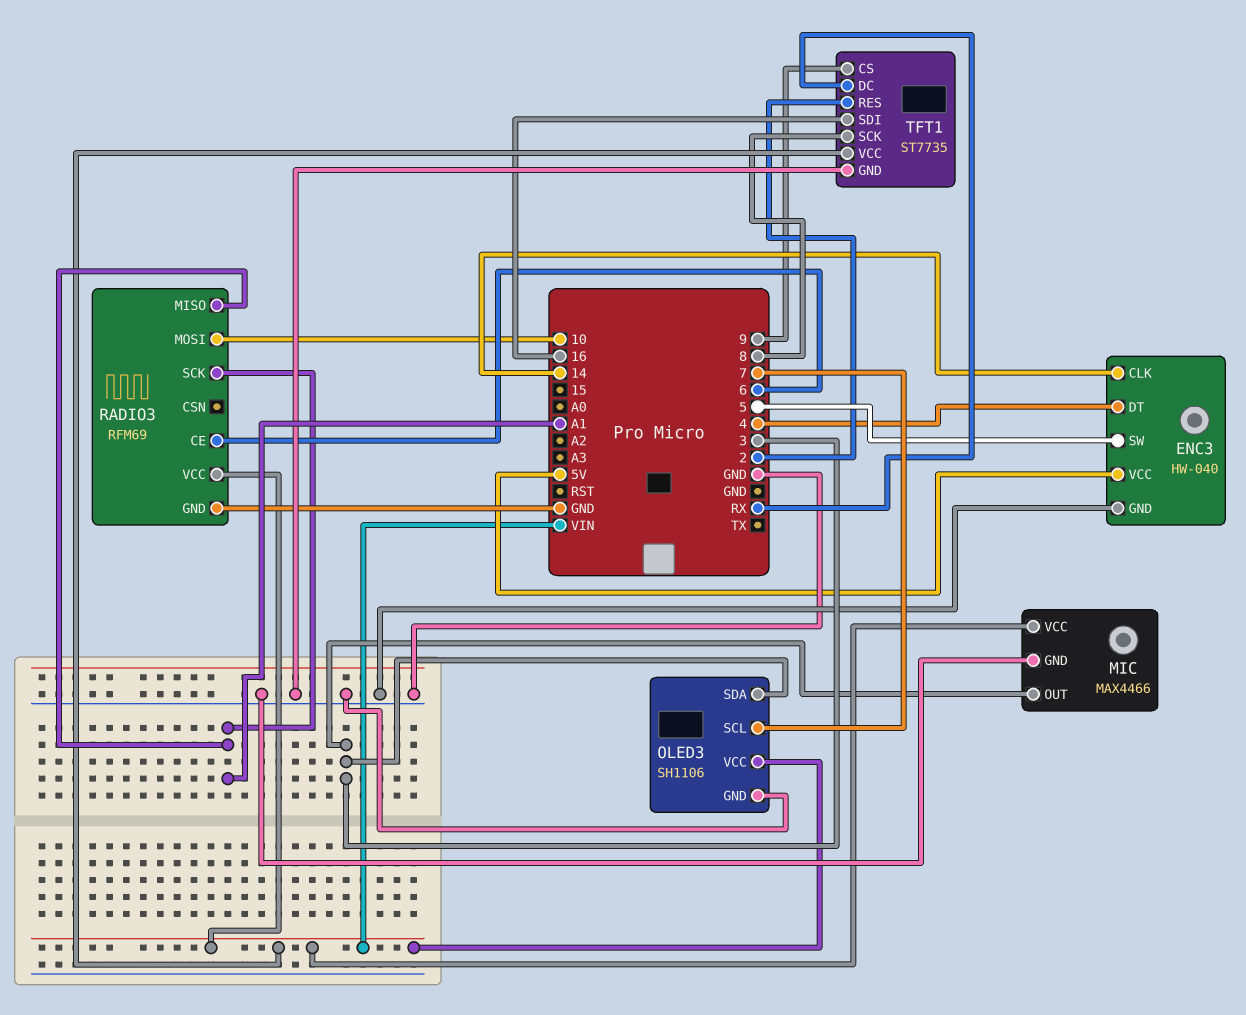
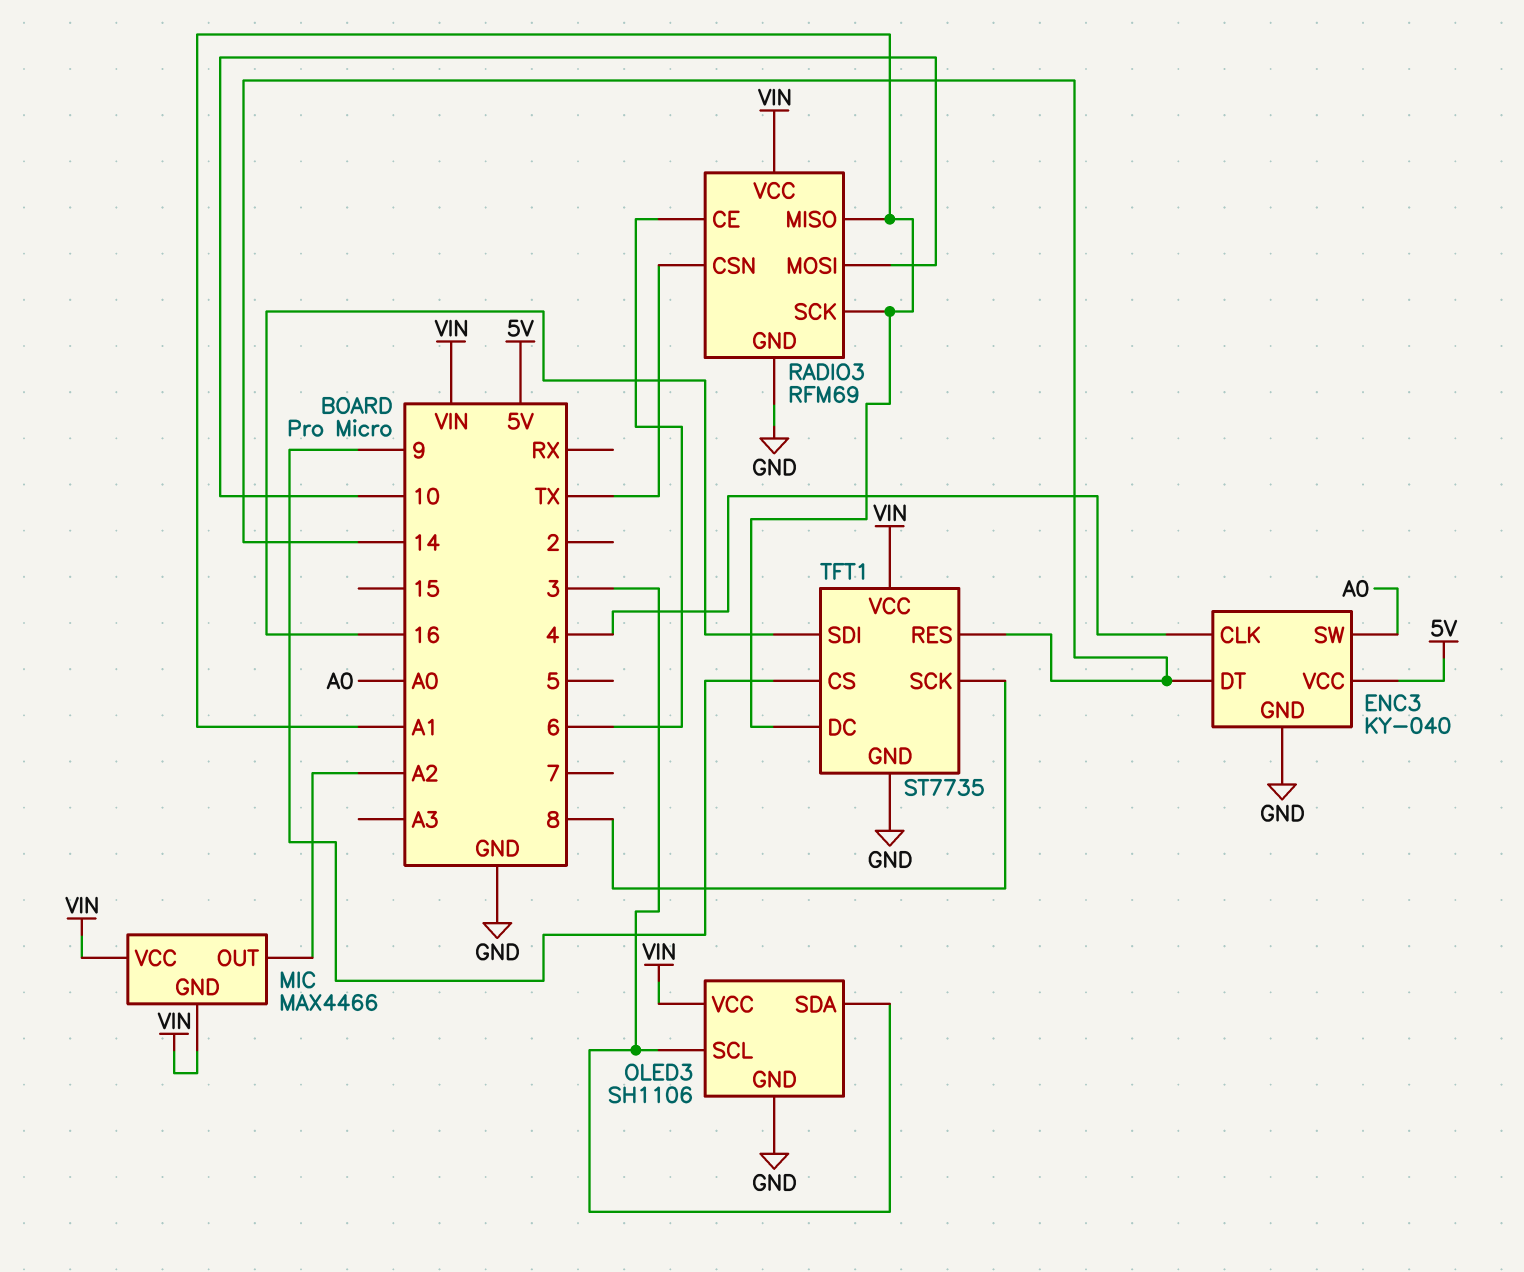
ENC3: HW-040 -> KY-040
ENC3 pin CLK: 14 -> 4
ENC3 pin DT: 4 -> 14
ENC3 pin SW: 5 -> A0
MIC pin GND: GND -> VIN
MIC pin OUT: 3 -> A2
OLED3 pin SCL: 7 -> 3
RADIO3 pin CSN: none -> TX
TFT1 pin DC: RX -> A1
TFT1 pin RES: 2 -> 14

